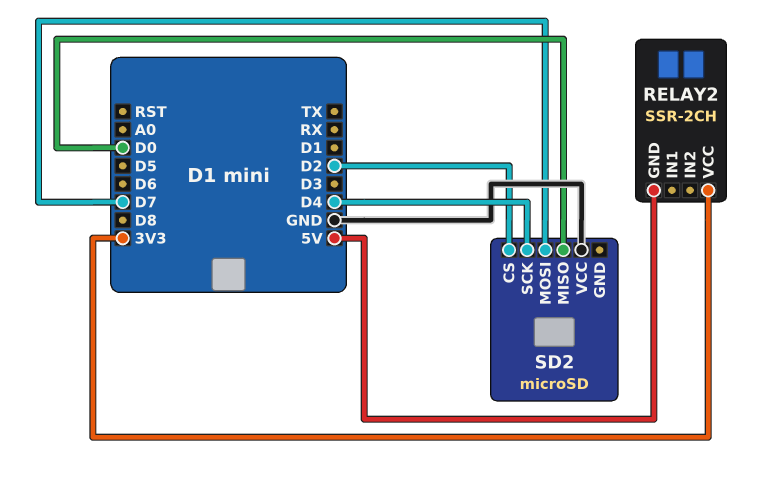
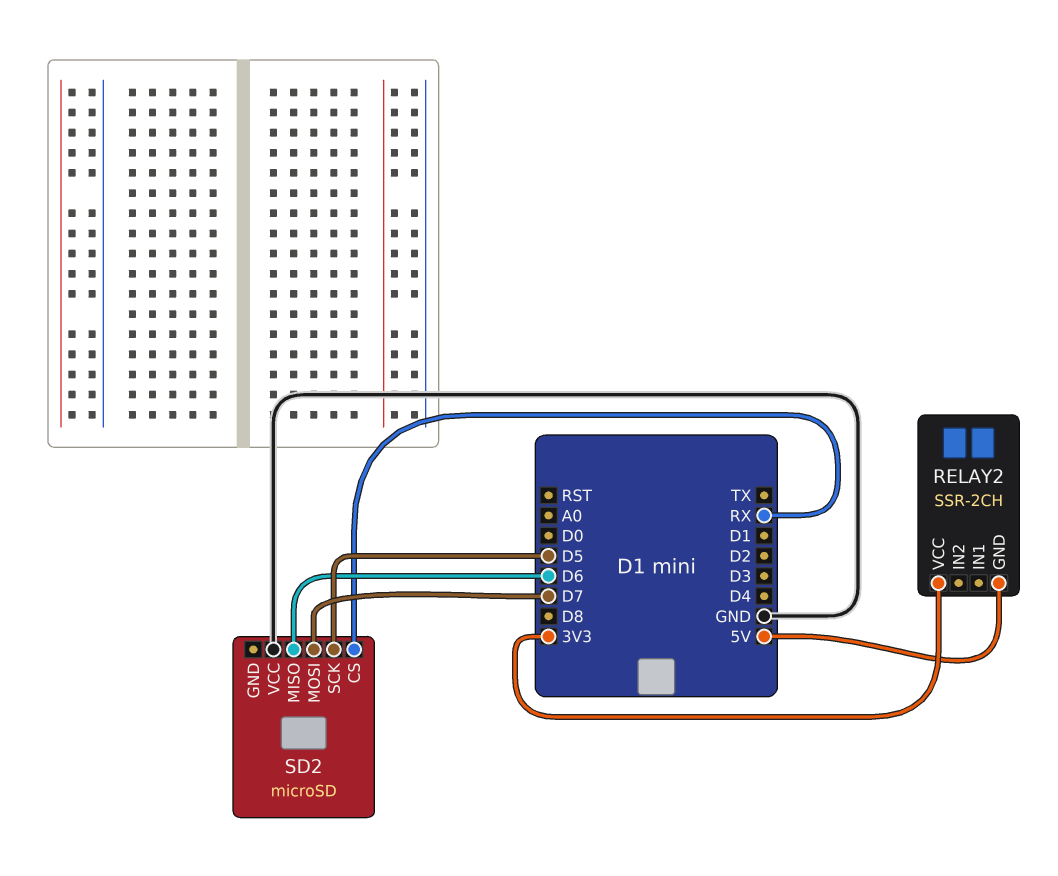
SD2 pin CS: D2 -> RX
SD2 pin MISO: D0 -> D6
SD2 pin SCK: D4 -> D5

